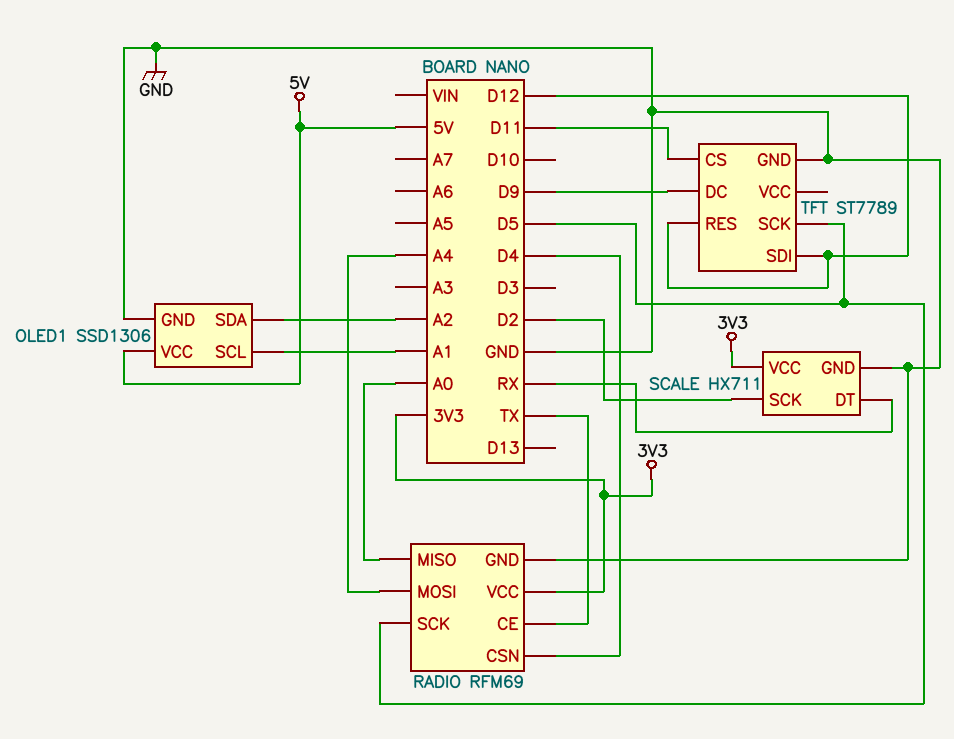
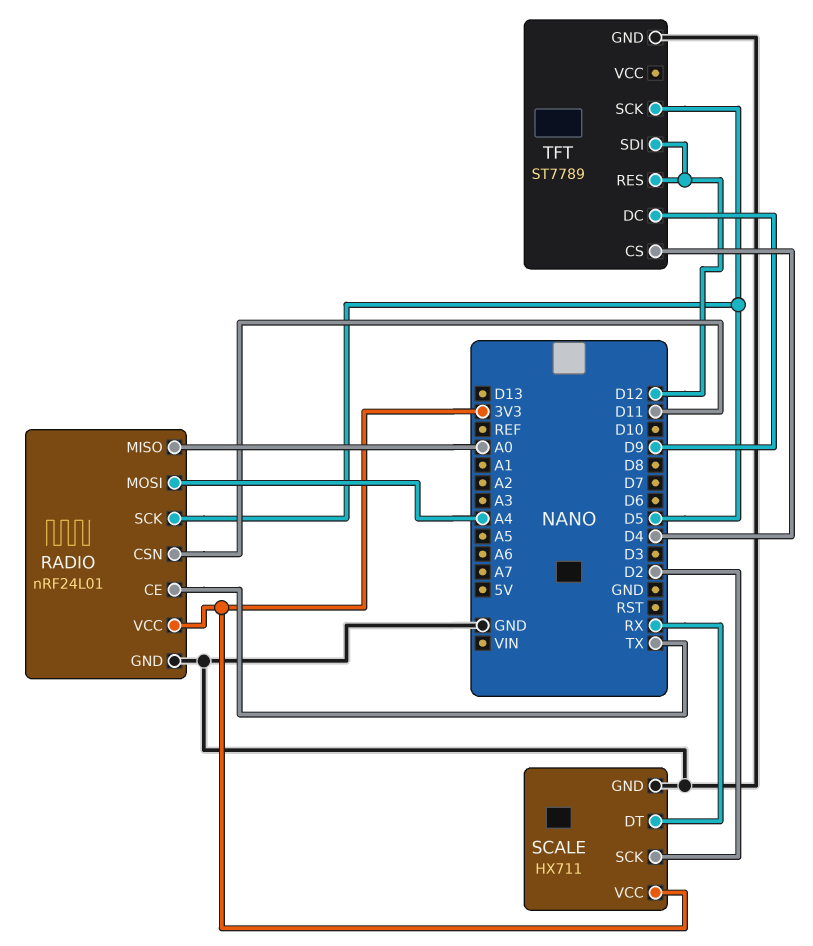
OLED1: SSD1306 -> none
OLED1 pin GND: GND -> none
OLED1 pin SCL: A1 -> none
OLED1 pin SDA: A2 -> none
OLED1 pin VCC: 5V -> none
RADIO: RFM69 -> nRF24L01
RADIO pin CSN: D4 -> D11
TFT pin CS: D11 -> D4

